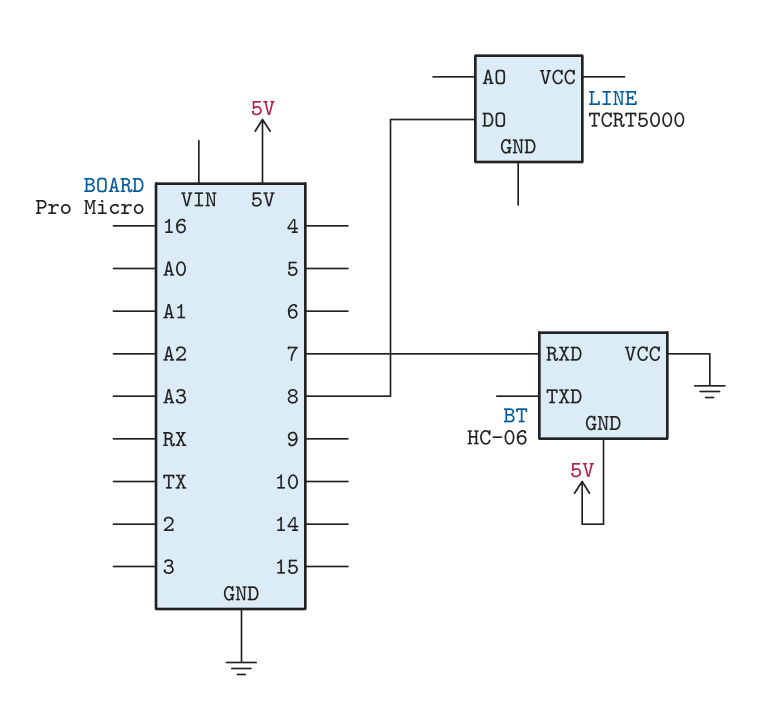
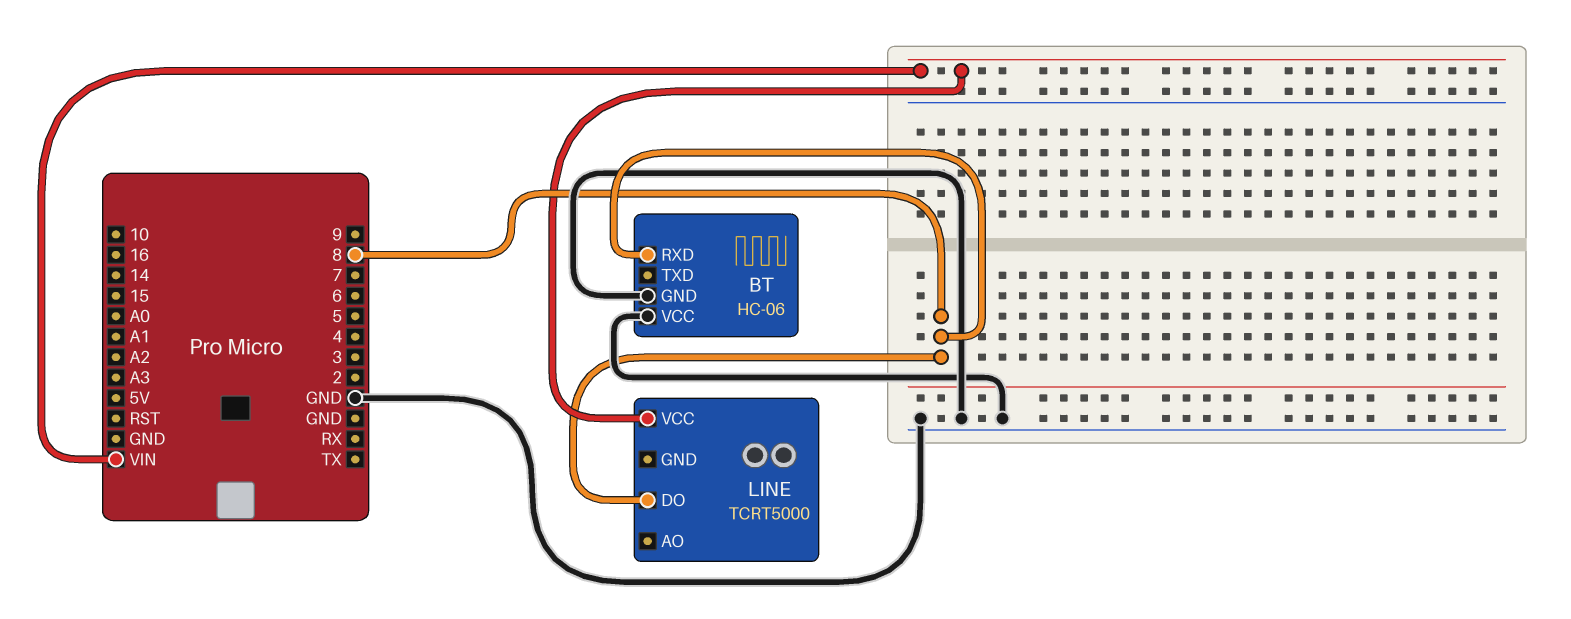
BT pin GND: 5V -> GND
BT pin RXD: 7 -> 8
LINE pin VCC: none -> VIN

